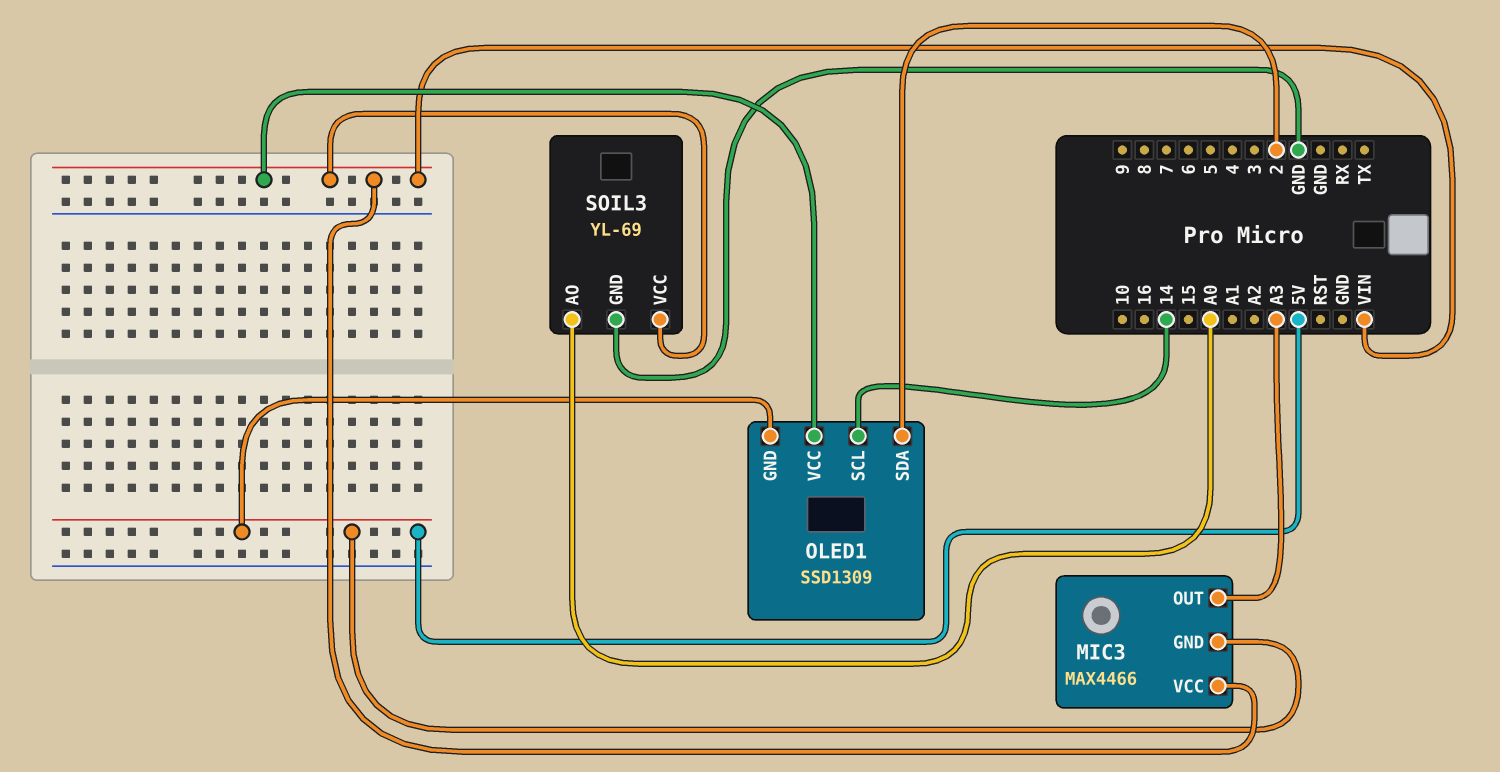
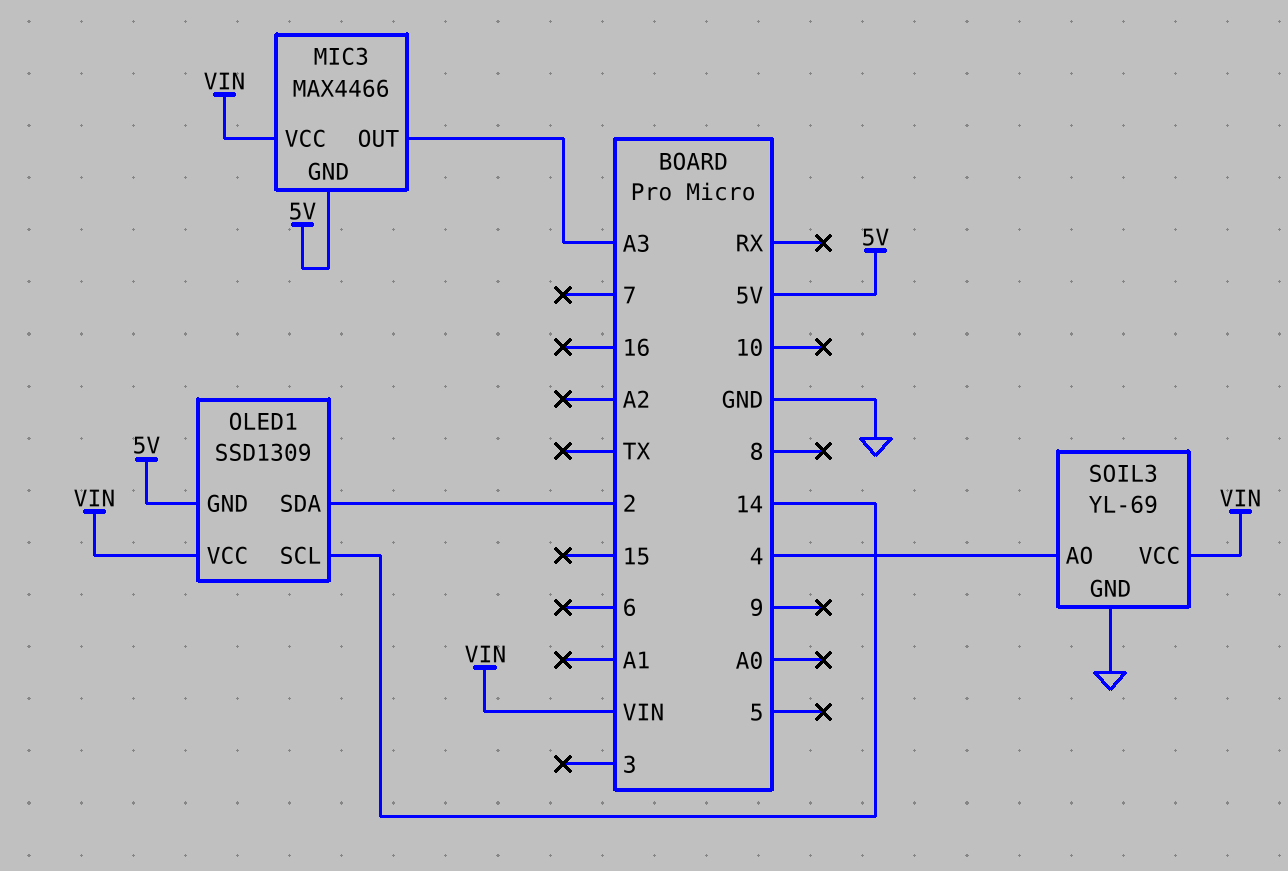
SOIL3 pin AO: A0 -> 4

